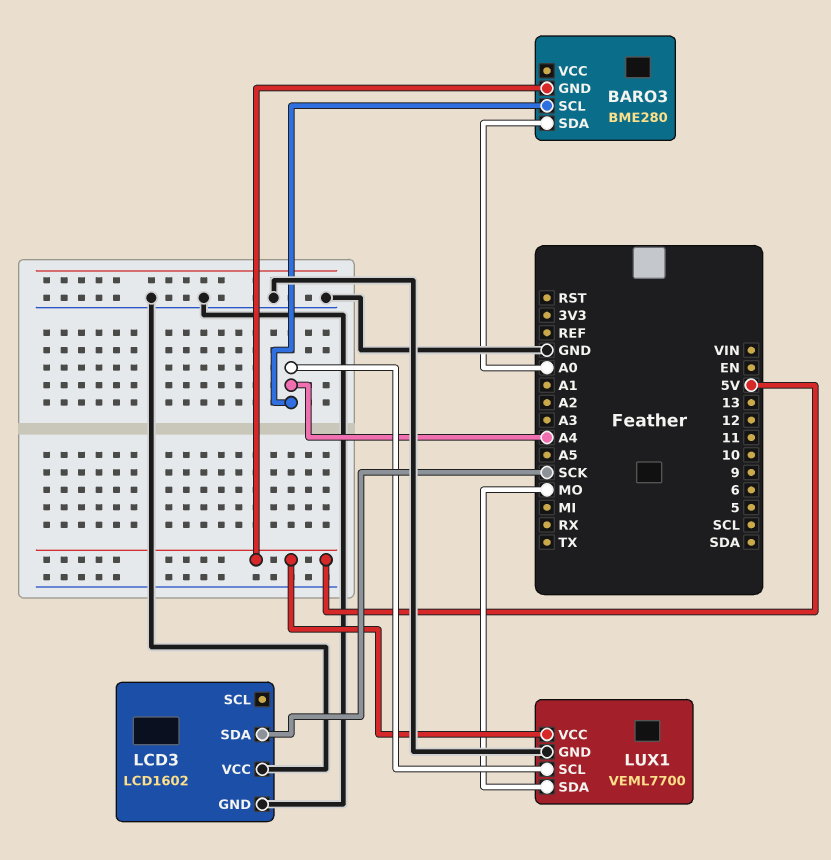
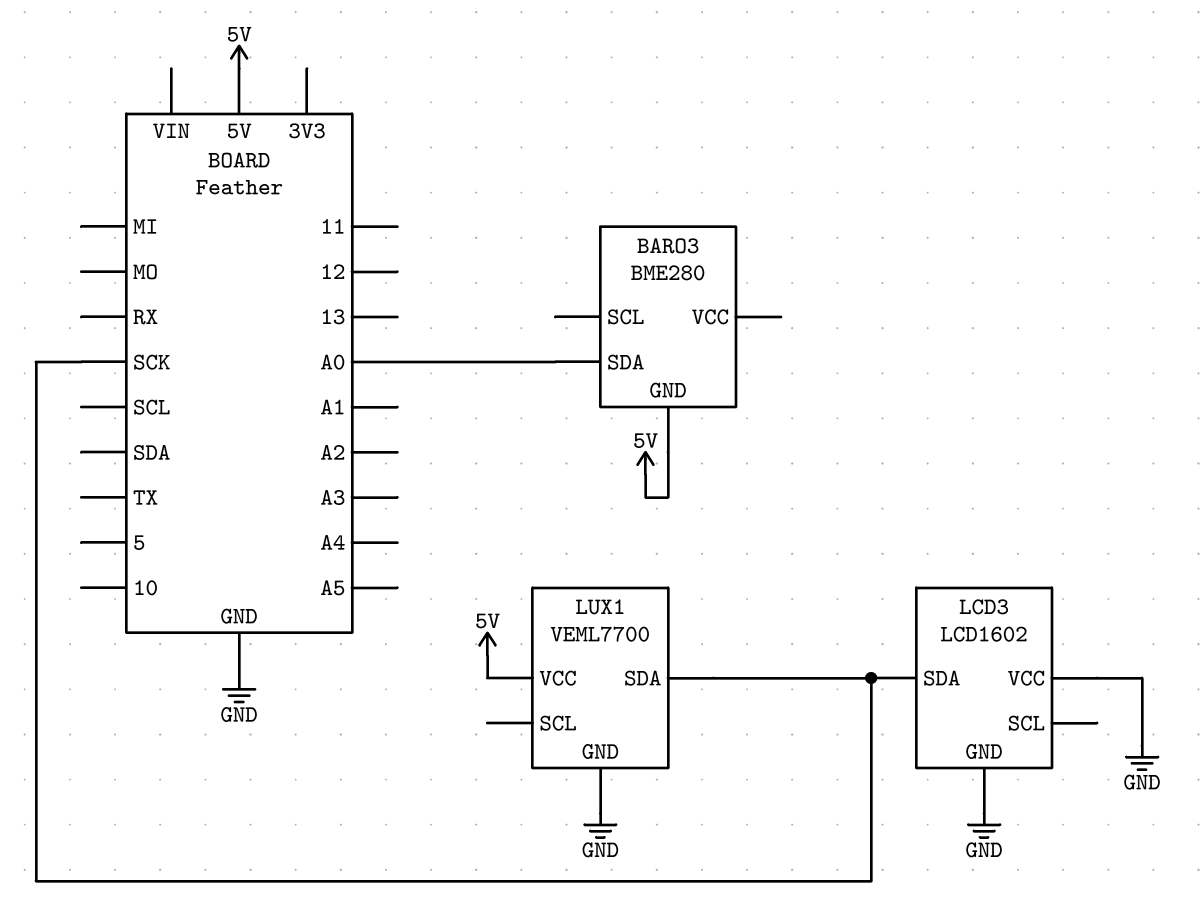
BARO3 pin SCL: A4 -> none
LUX1 pin SCL: A4 -> none
LUX1 pin SDA: MO -> SCK

